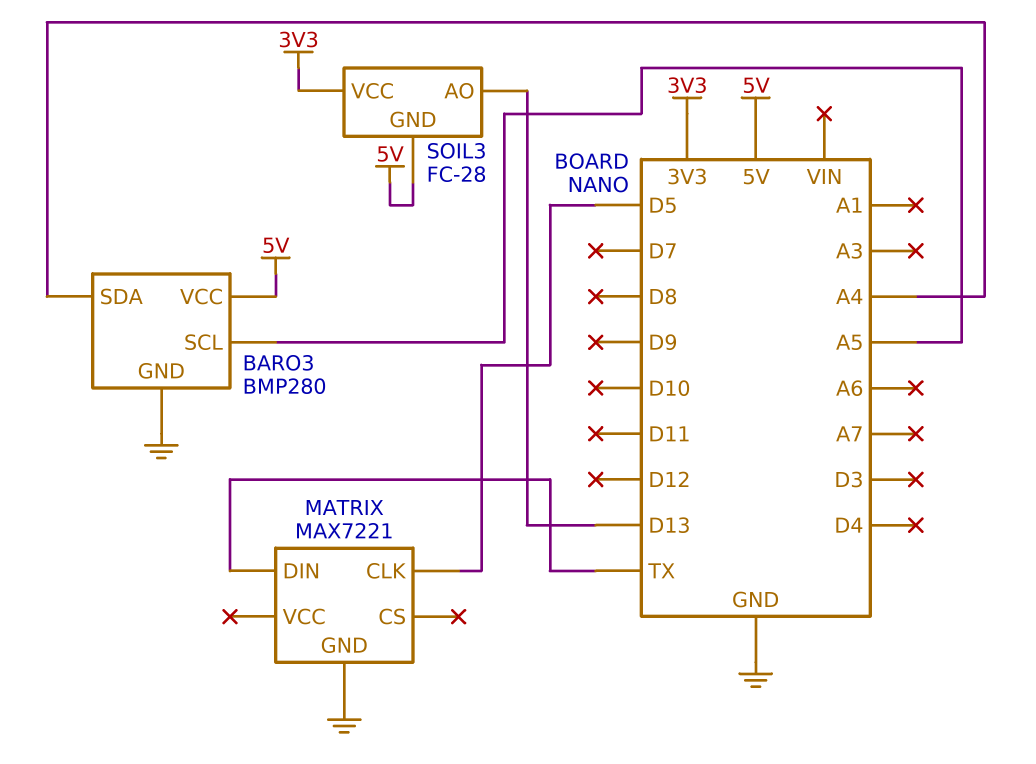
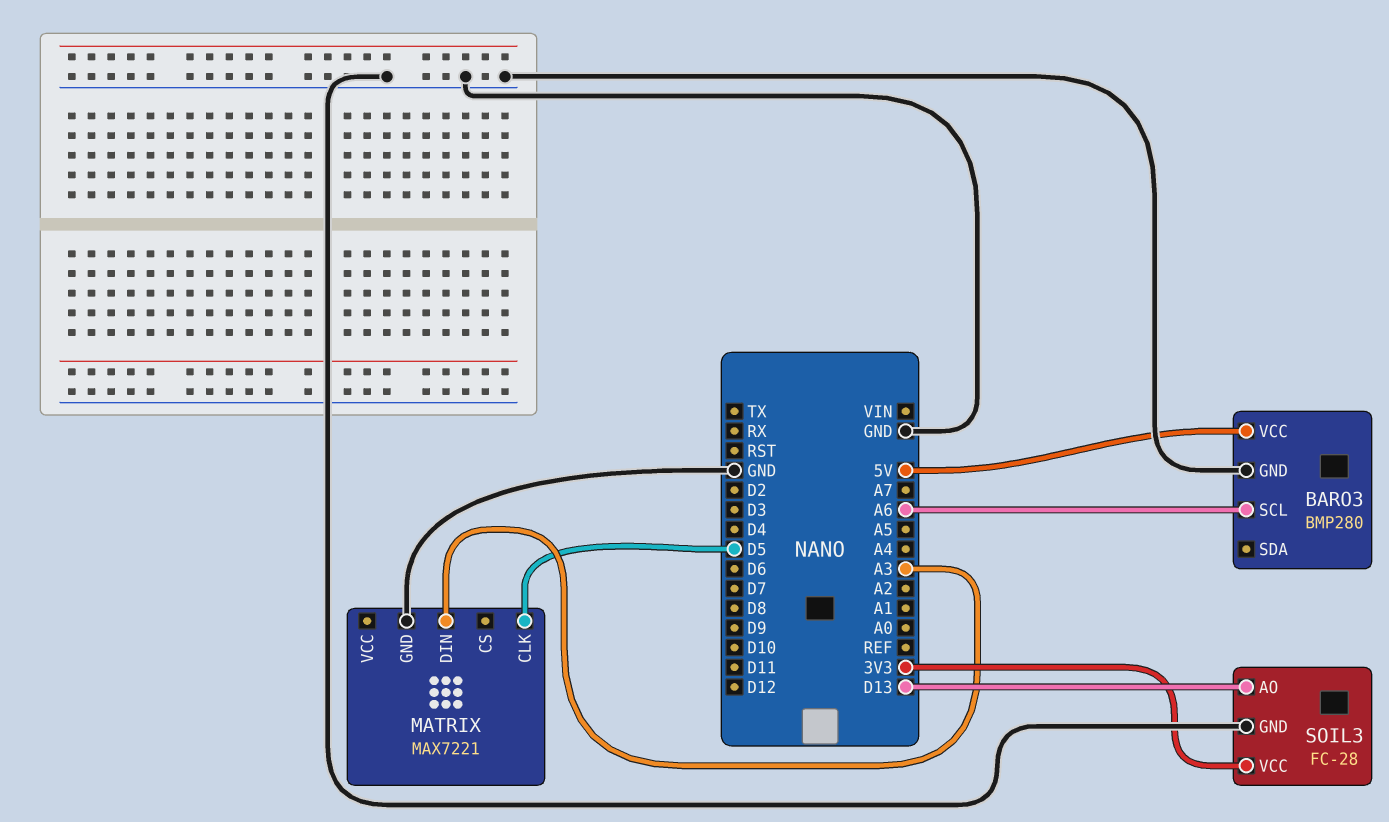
BARO3 pin SCL: A5 -> A6
BARO3 pin SDA: A4 -> none
MATRIX pin DIN: TX -> A3
SOIL3 pin GND: 5V -> GND

